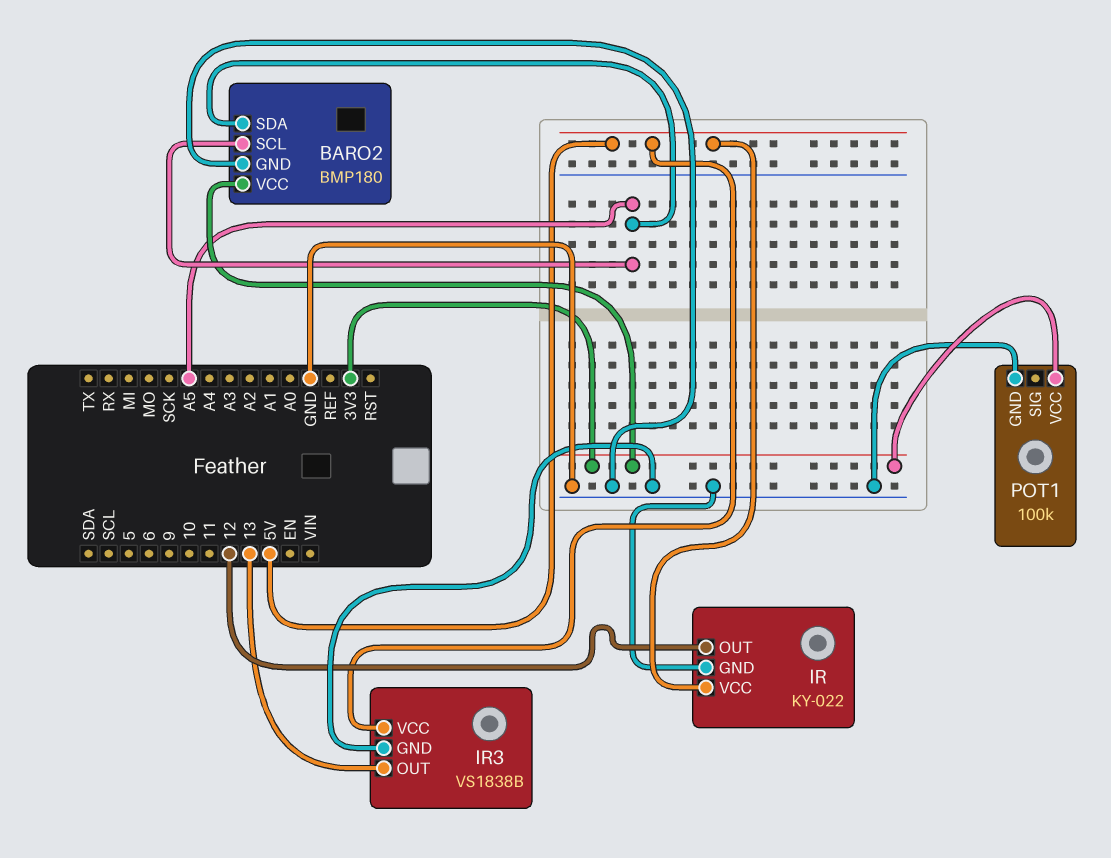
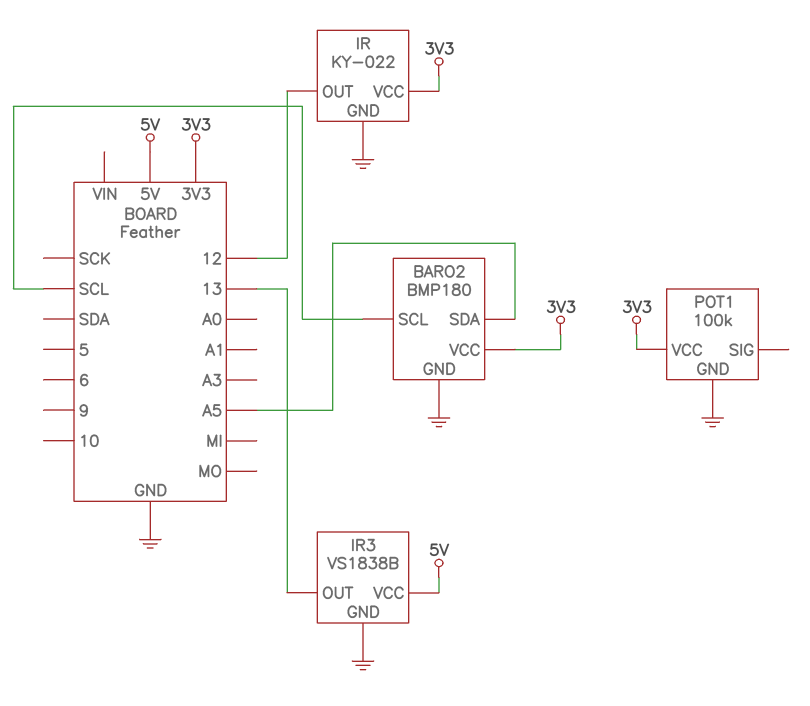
BARO2 pin SCL: A5 -> SCL
IR pin VCC: 5V -> 3V3

